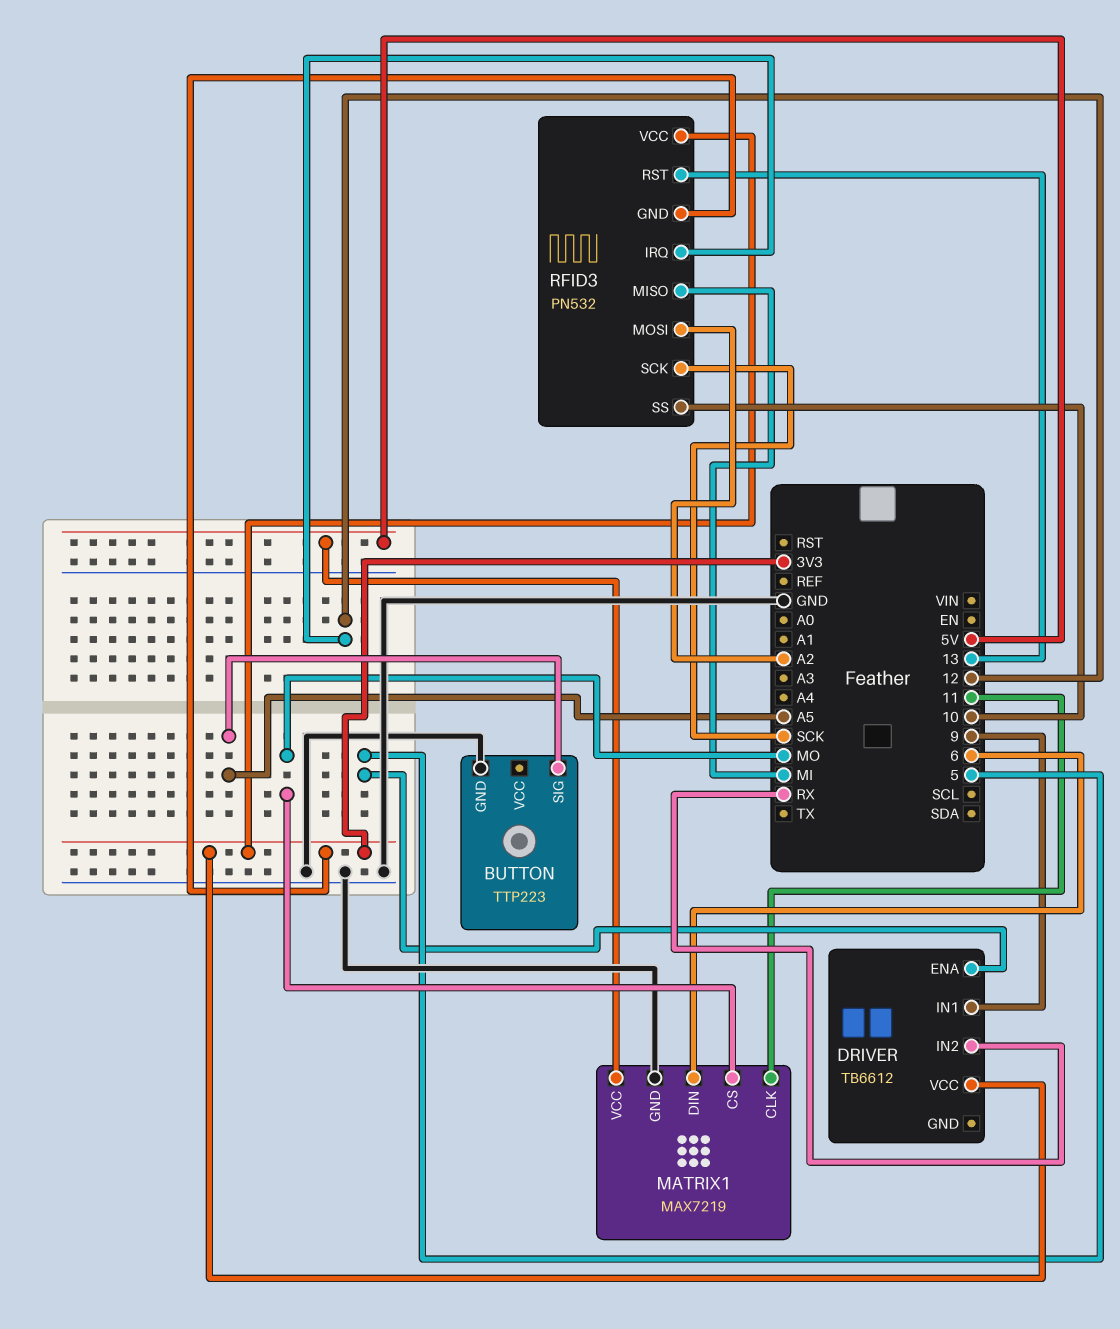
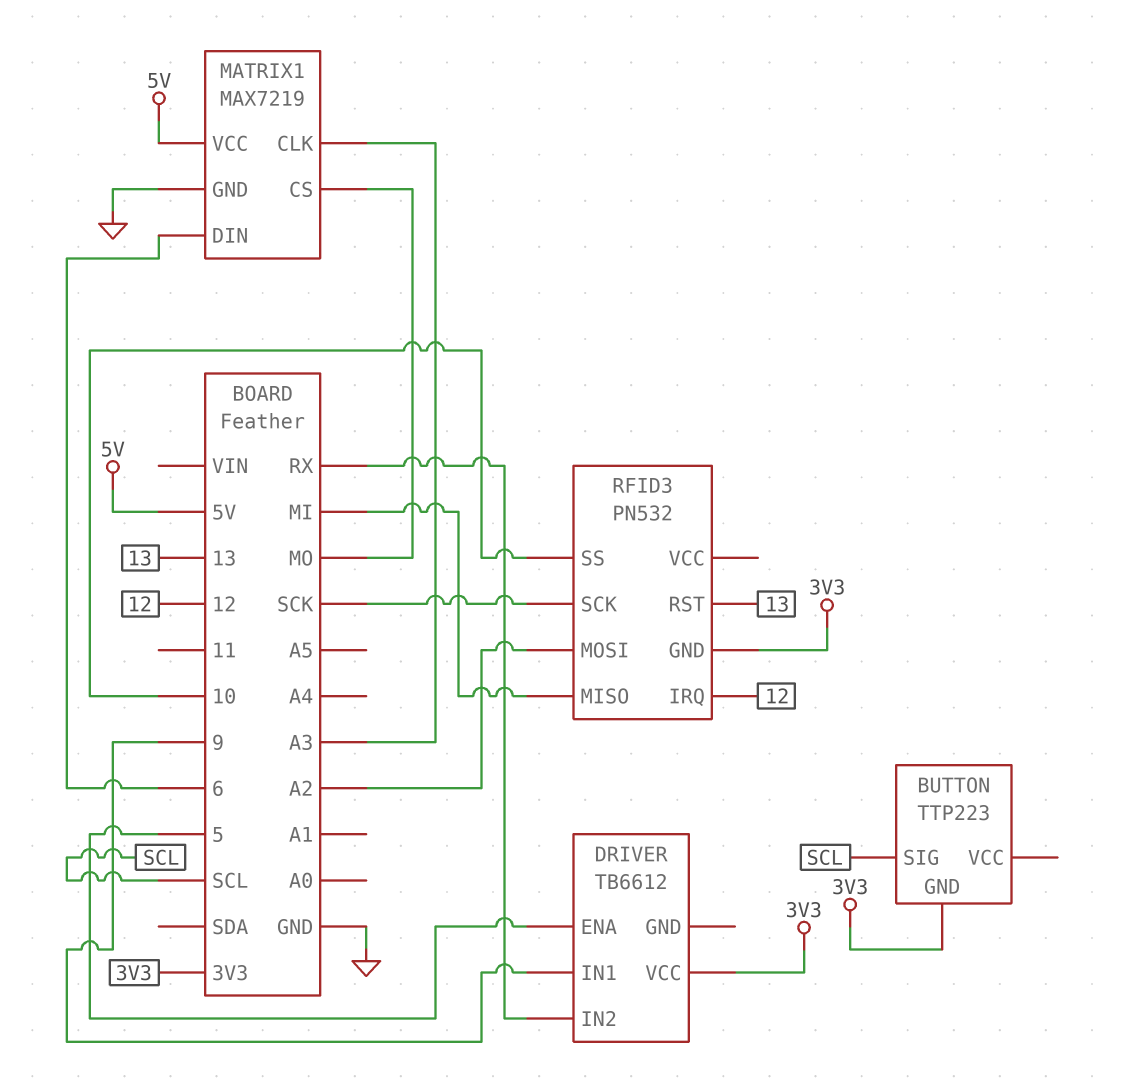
BUTTON pin GND: GND -> 3V3
BUTTON pin SIG: A5 -> SCL
MATRIX1 pin CLK: 11 -> A3
RFID3 pin VCC: 3V3 -> none

